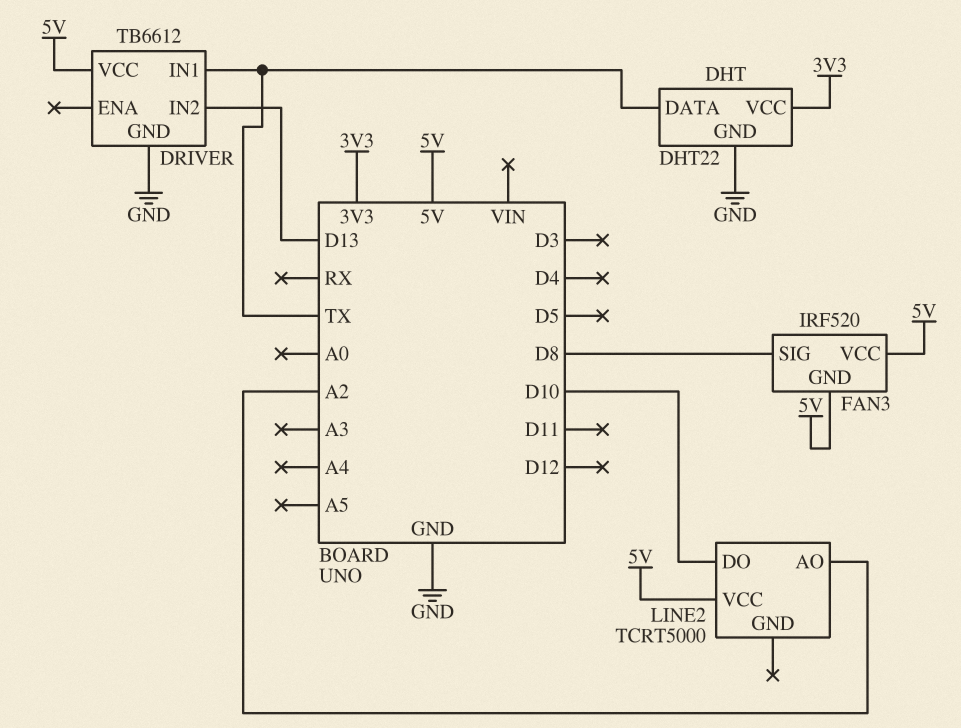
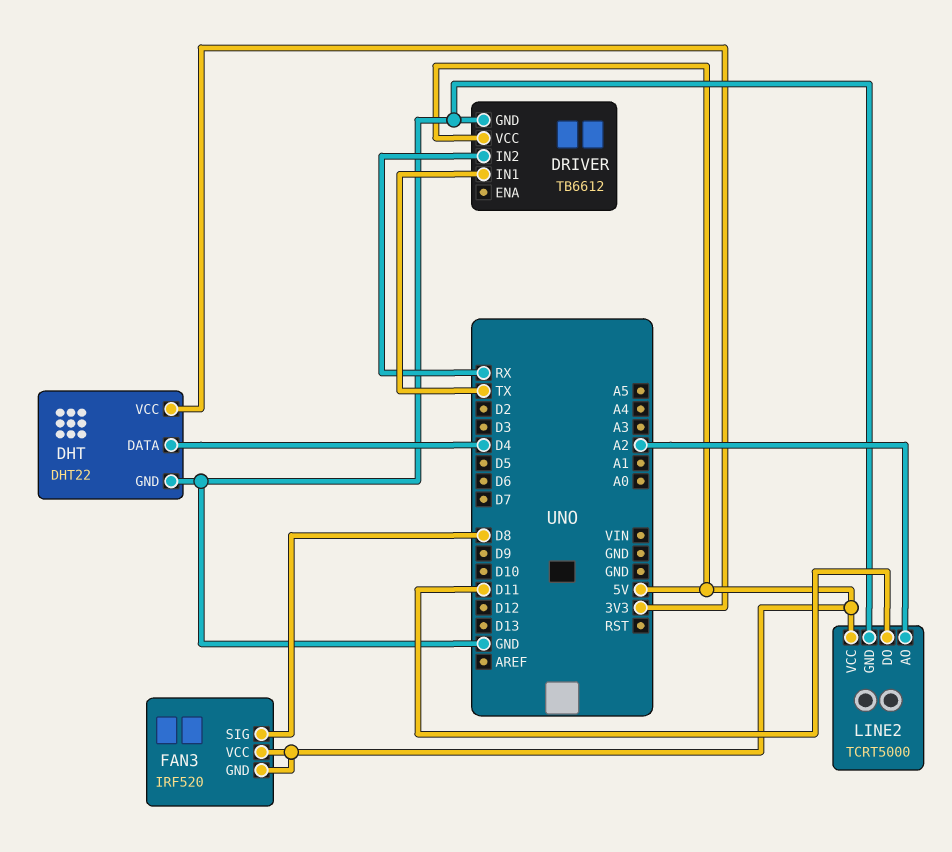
DHT pin DATA: TX -> D4
DRIVER pin IN2: D13 -> RX
LINE2 pin DO: D10 -> D11
LINE2 pin GND: none -> GND

